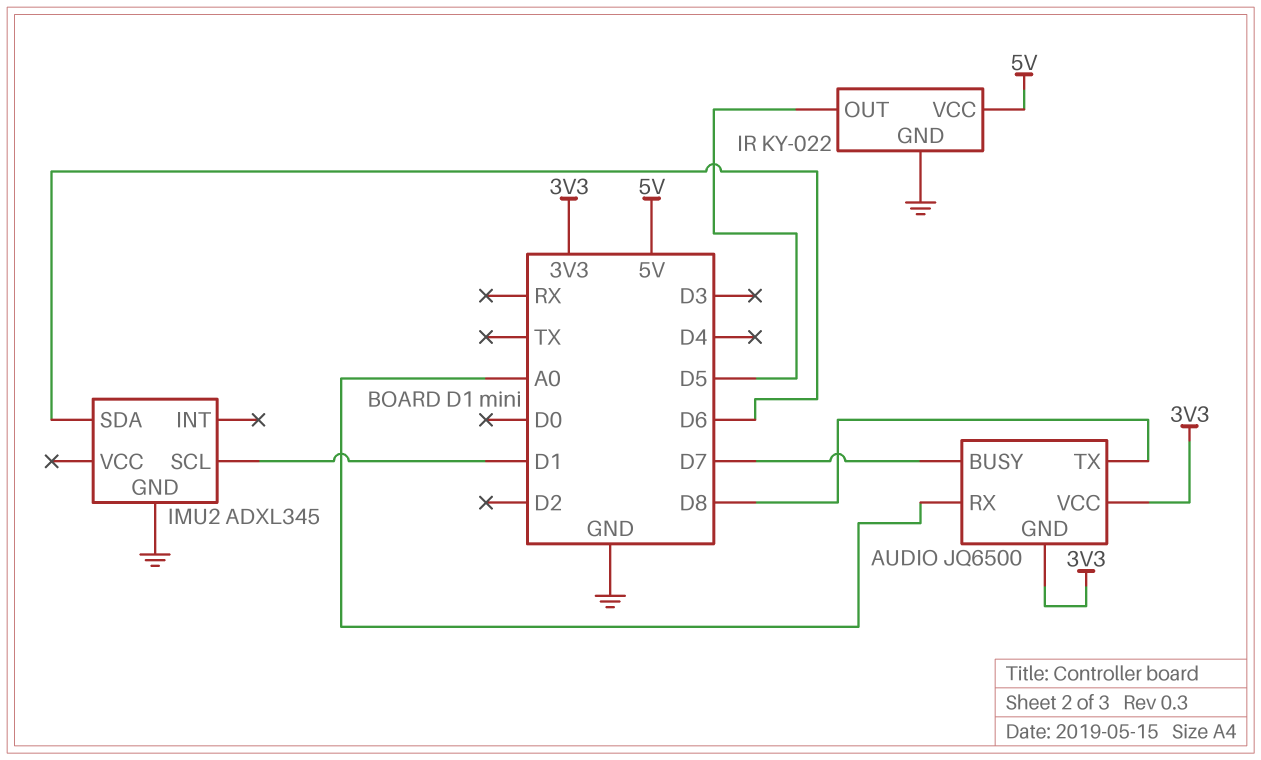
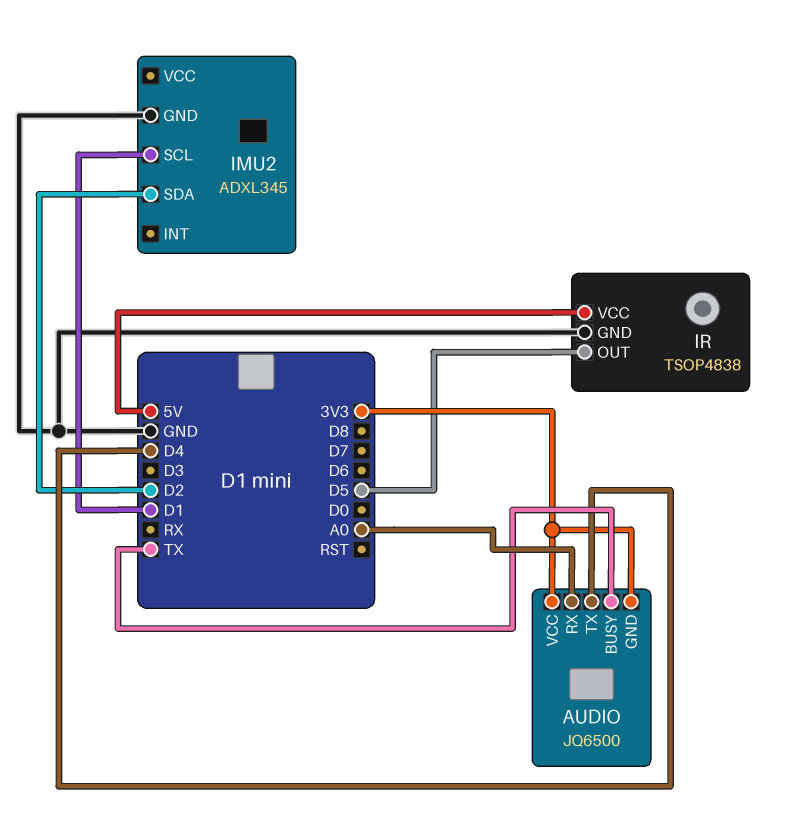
AUDIO pin BUSY: D7 -> TX
AUDIO pin TX: D8 -> D4
IMU2 pin SDA: D6 -> D2
IR: KY-022 -> TSOP4838

